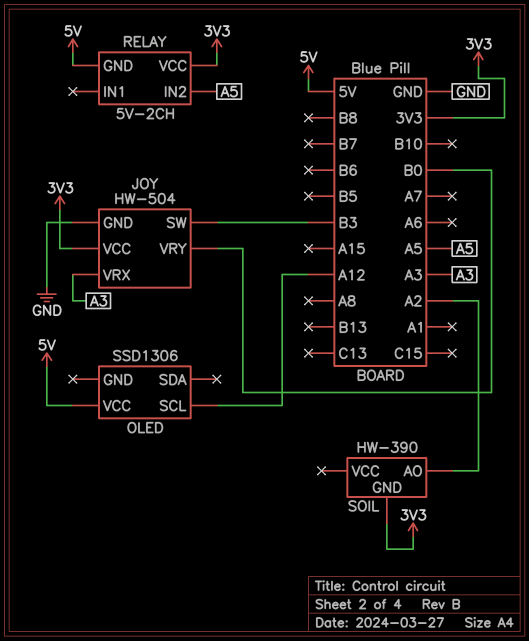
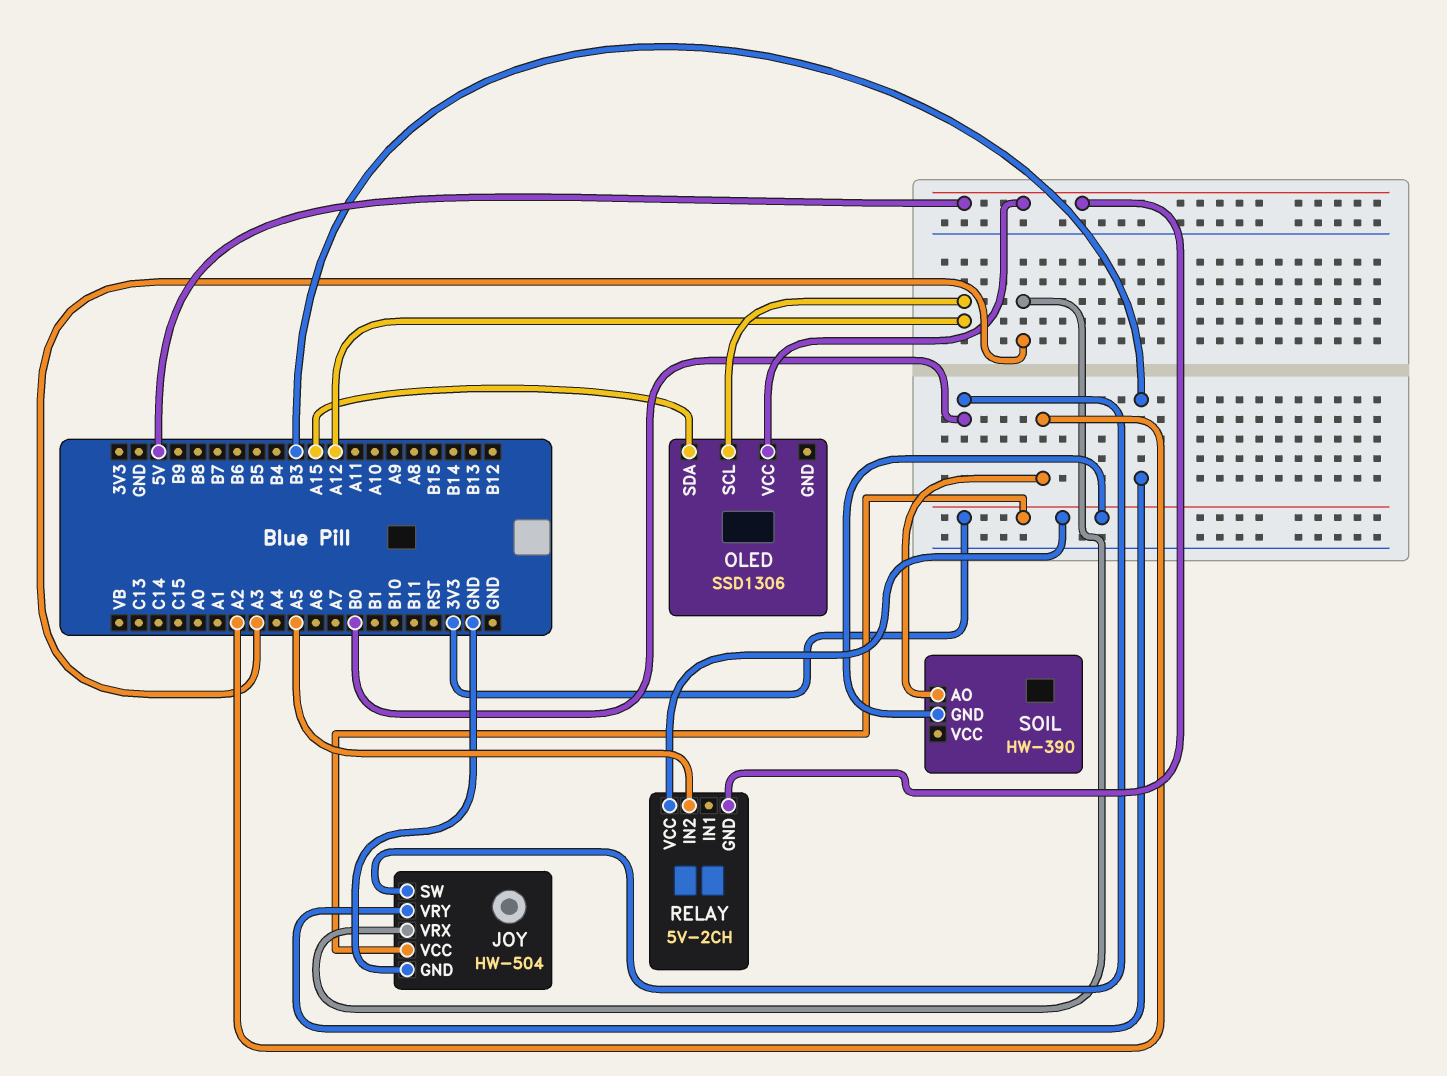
JOY pin SW: B3 -> B0
JOY pin VRY: B0 -> B3
OLED pin SDA: none -> A15

